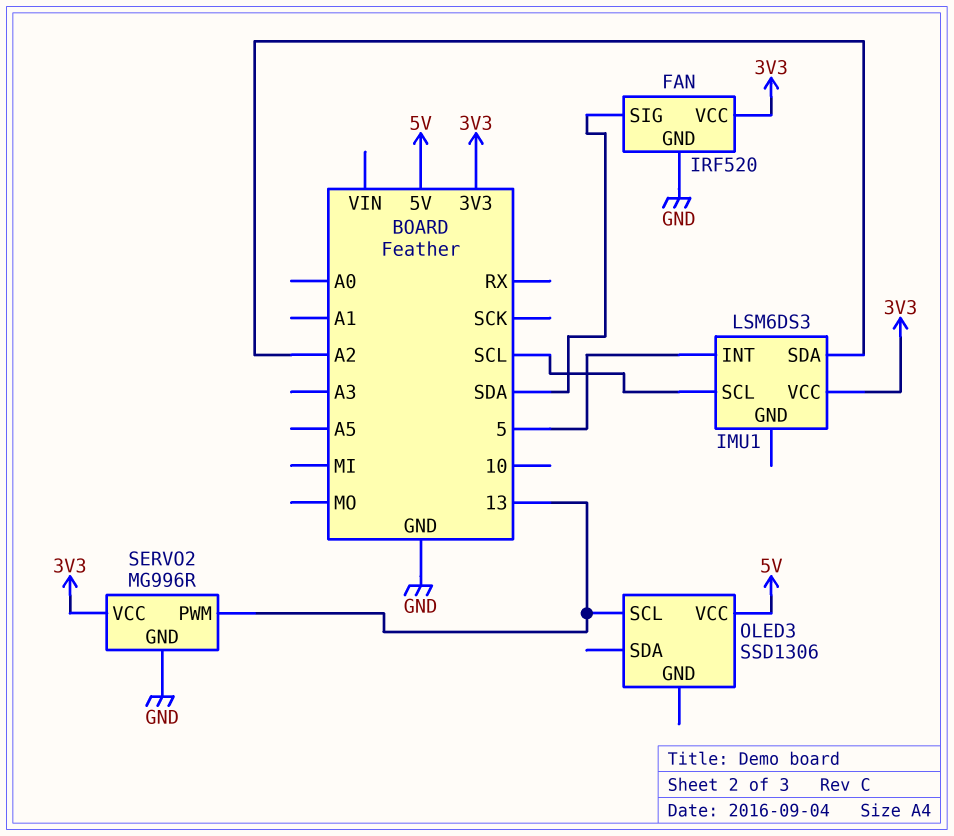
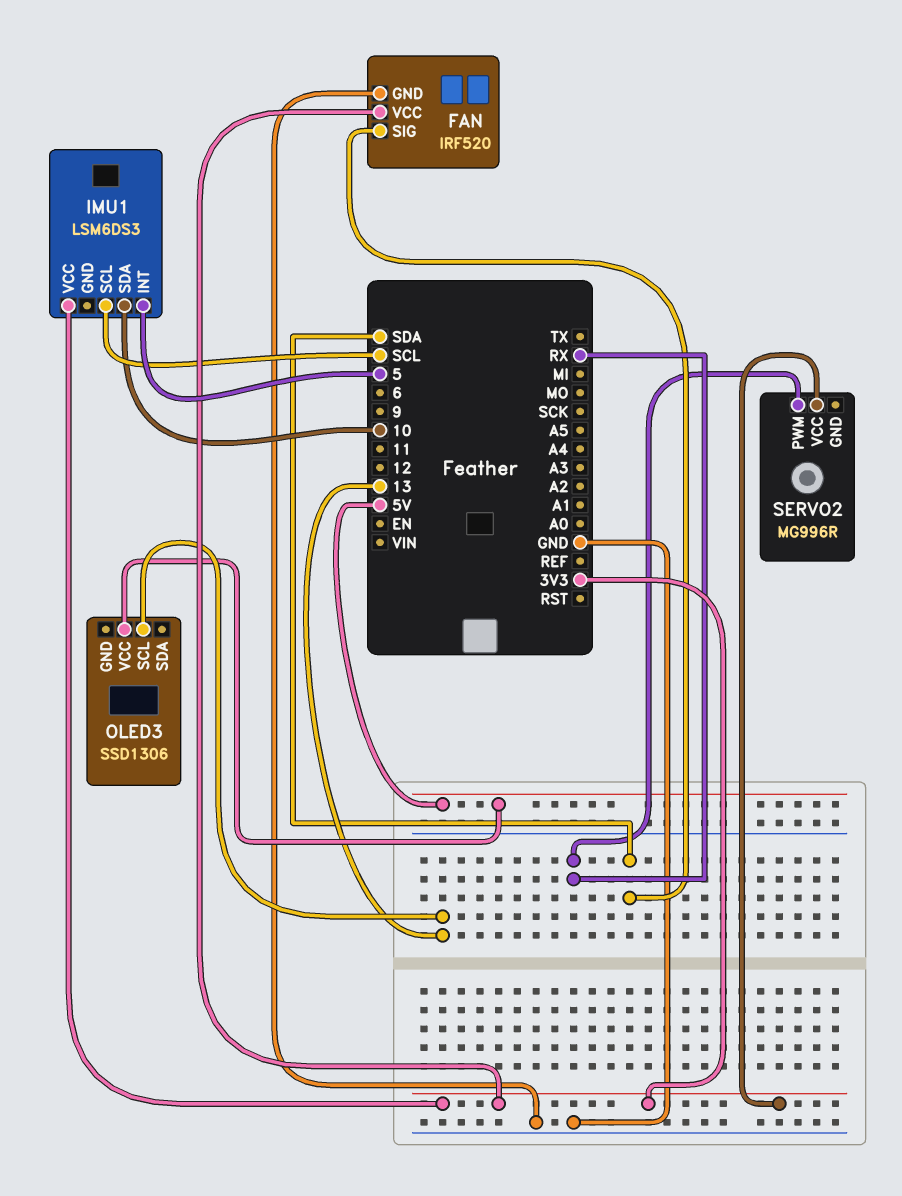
IMU1 pin SDA: A2 -> 10
SERVO2 pin GND: GND -> none
SERVO2 pin PWM: 13 -> RX

